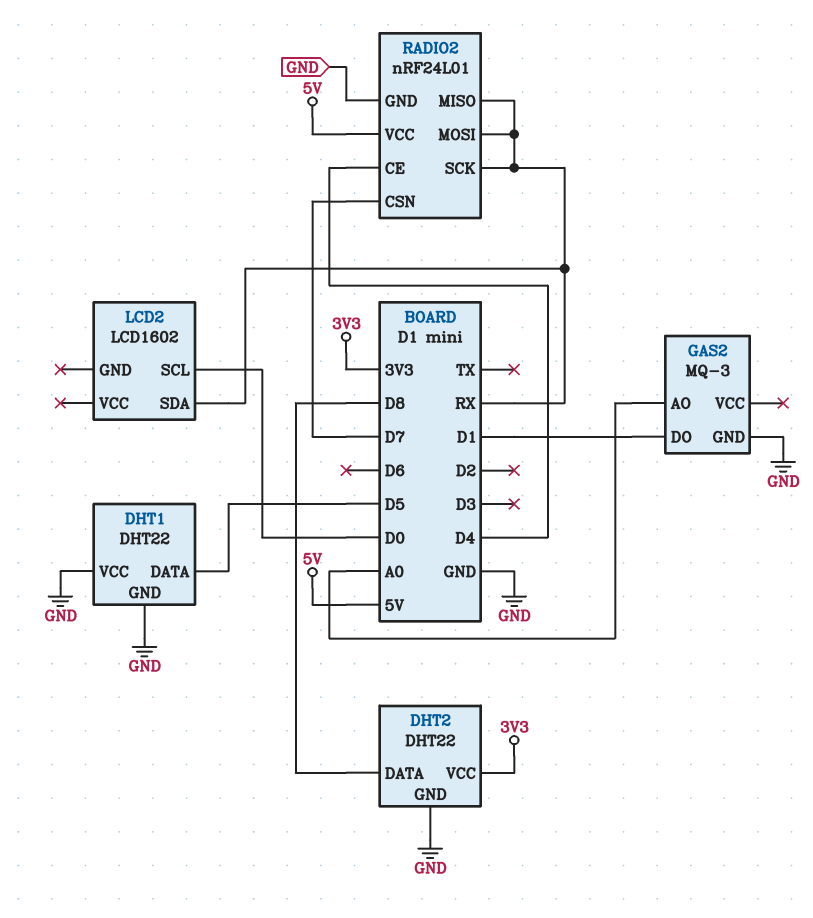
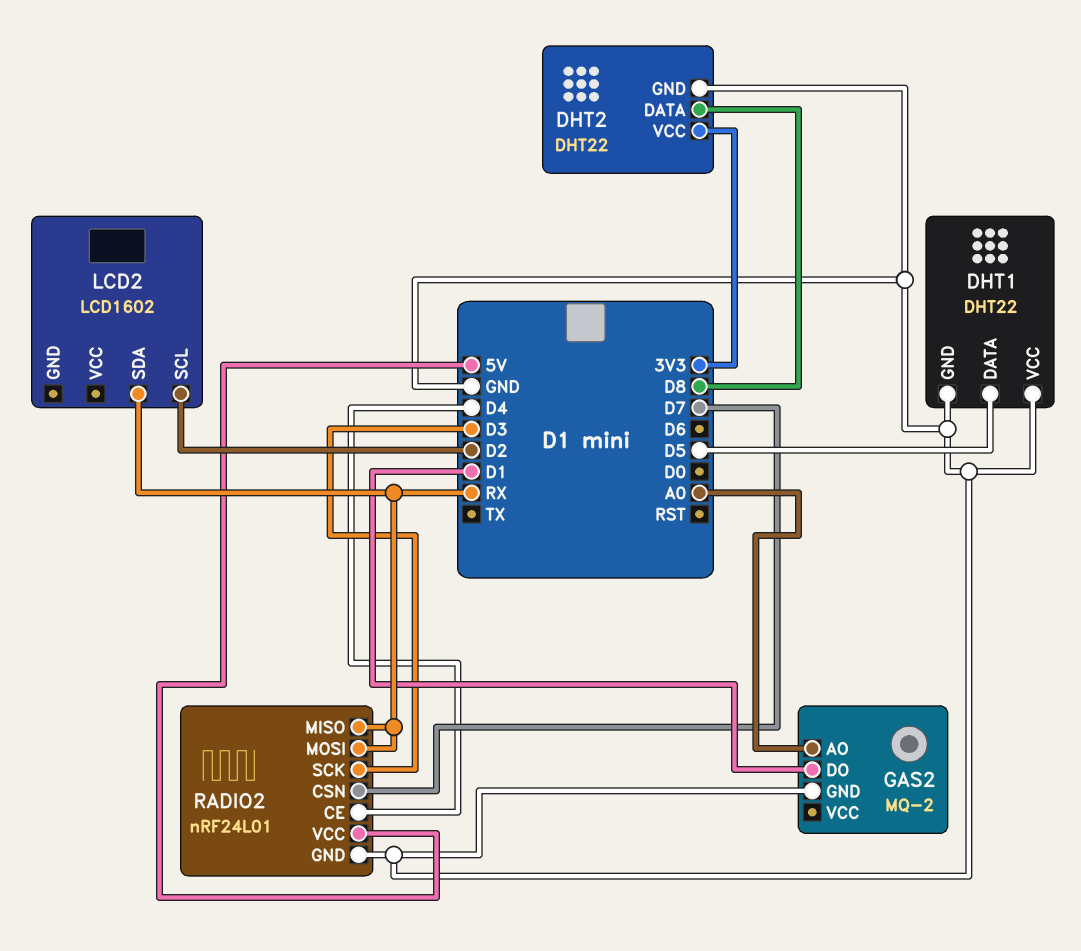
GAS2: MQ-3 -> MQ-2
LCD2 pin SCL: D0 -> D2
RADIO2 pin SCK: RX -> D3

